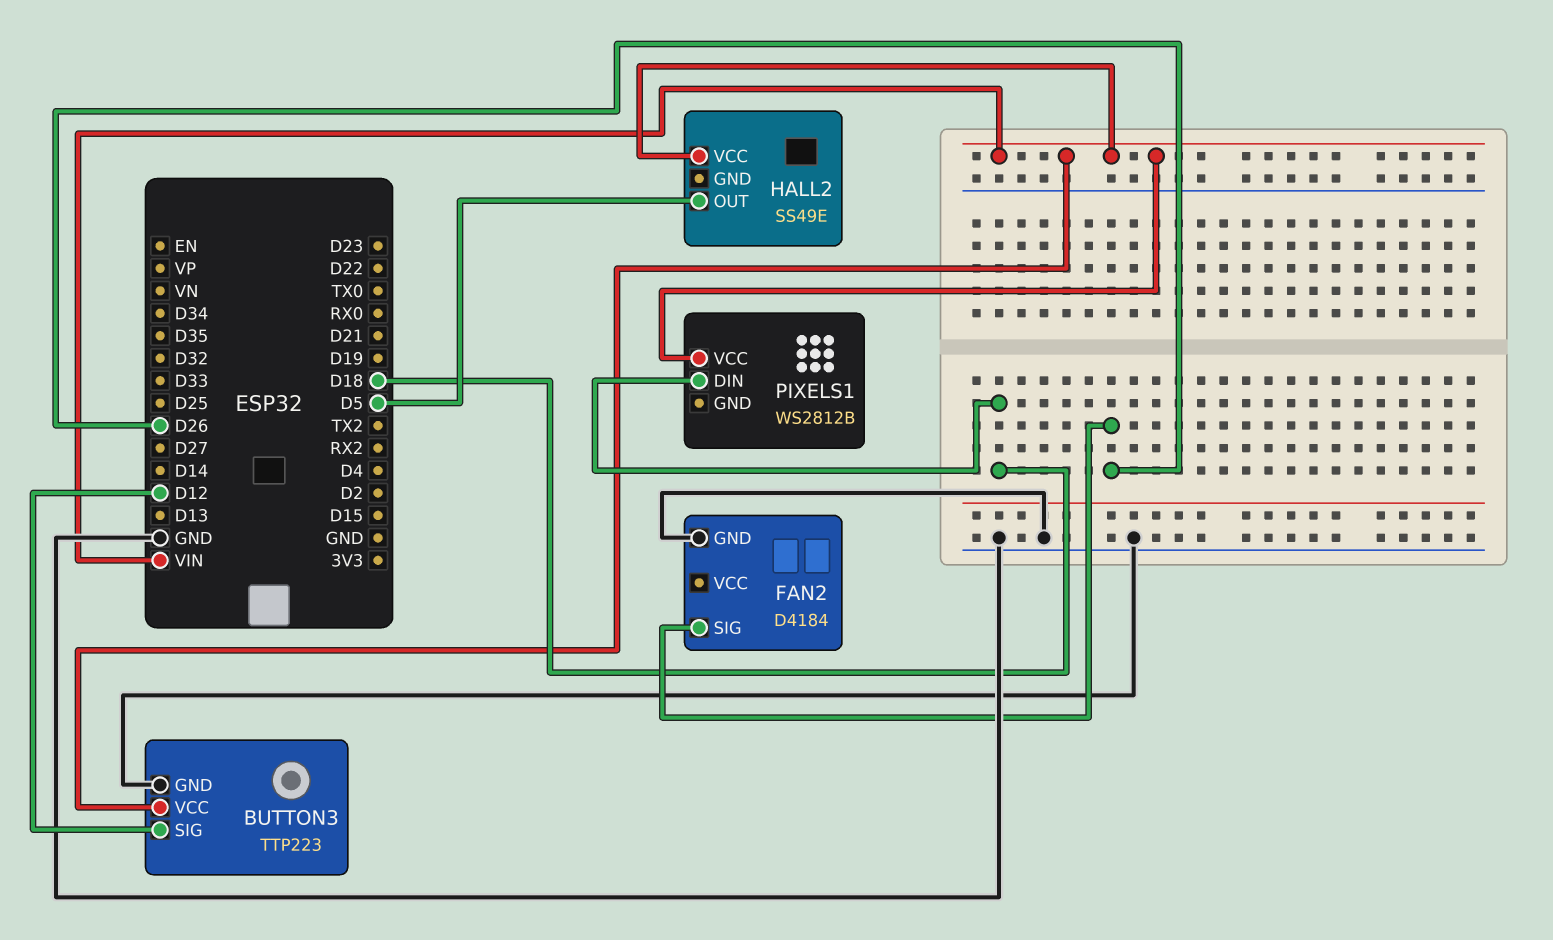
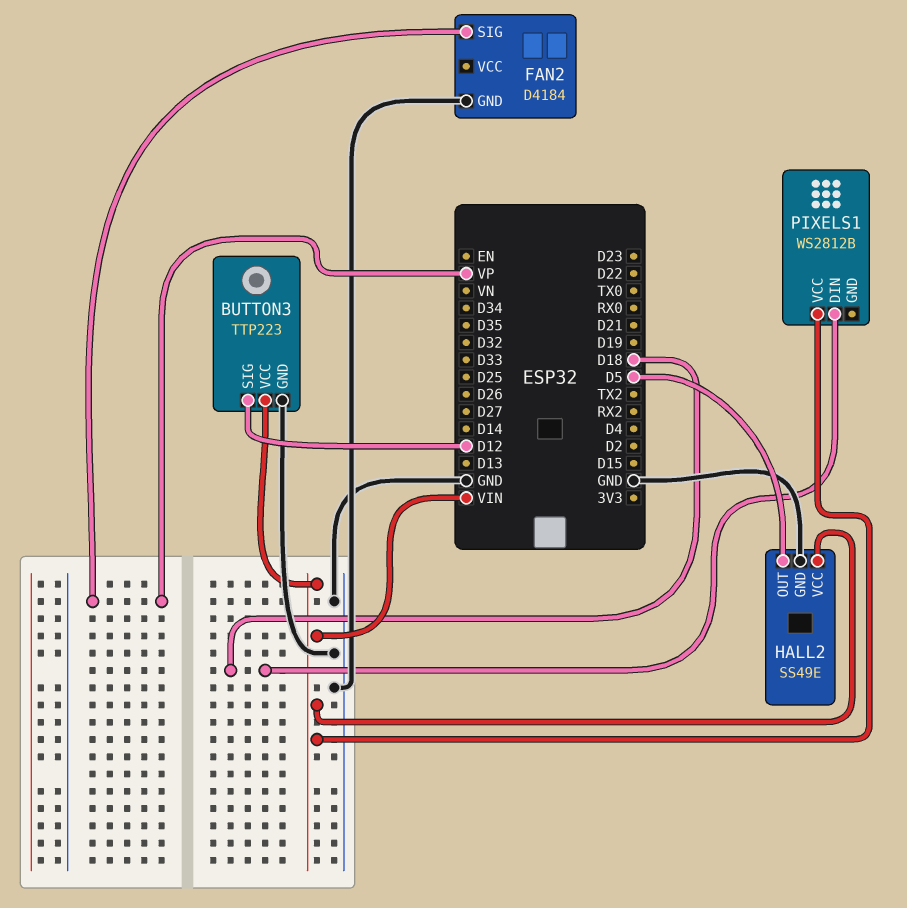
FAN2 pin SIG: D26 -> VP
HALL2 pin GND: none -> GND

